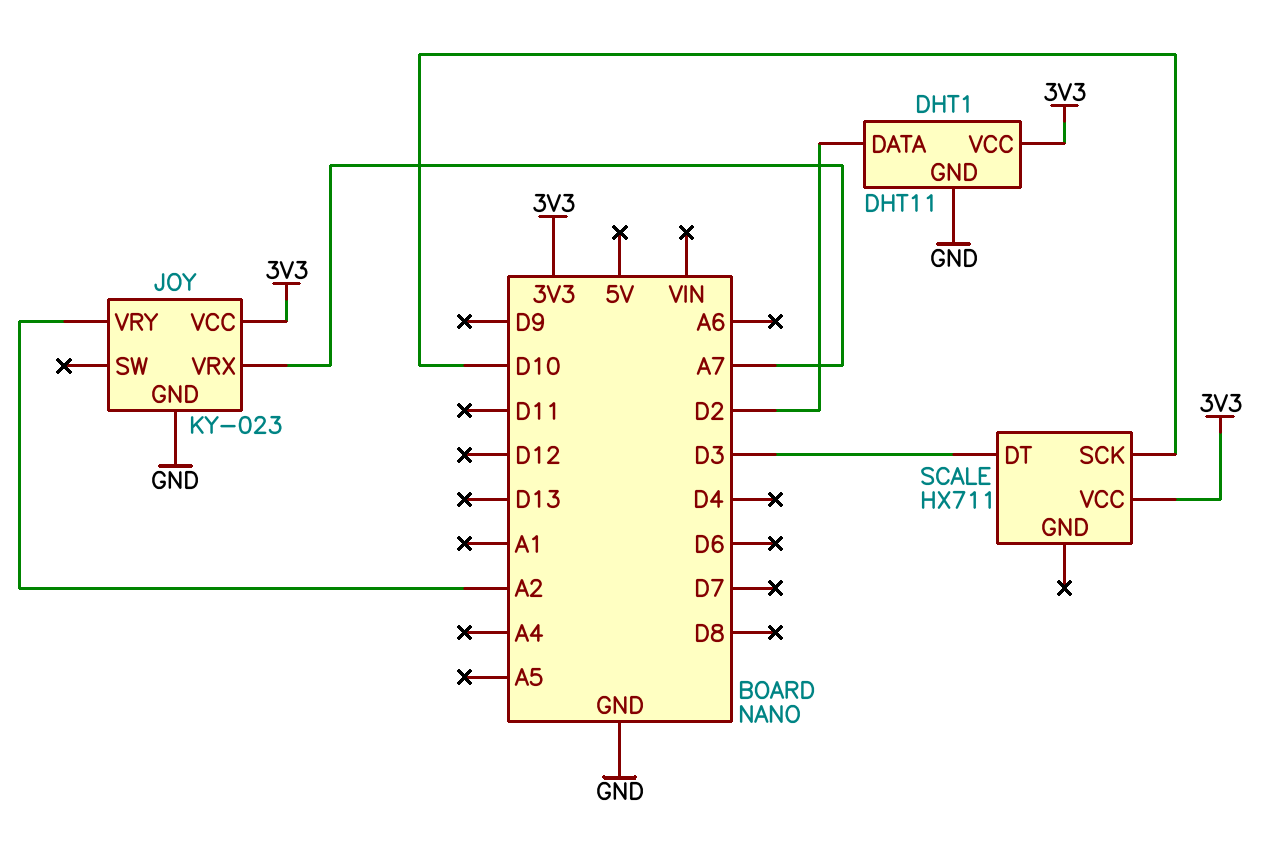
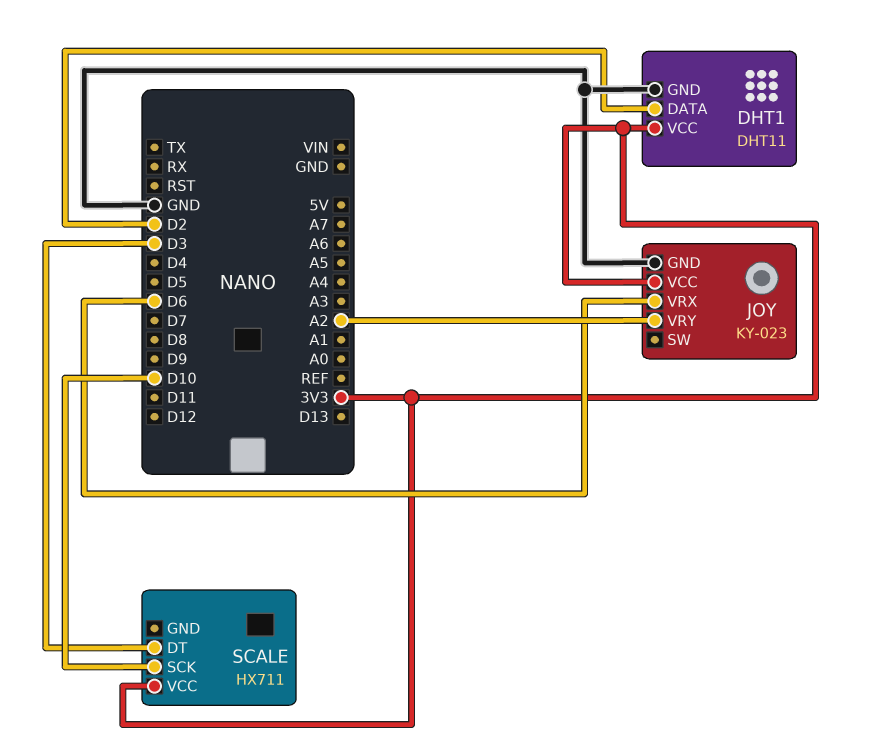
JOY pin VRX: A7 -> D6

